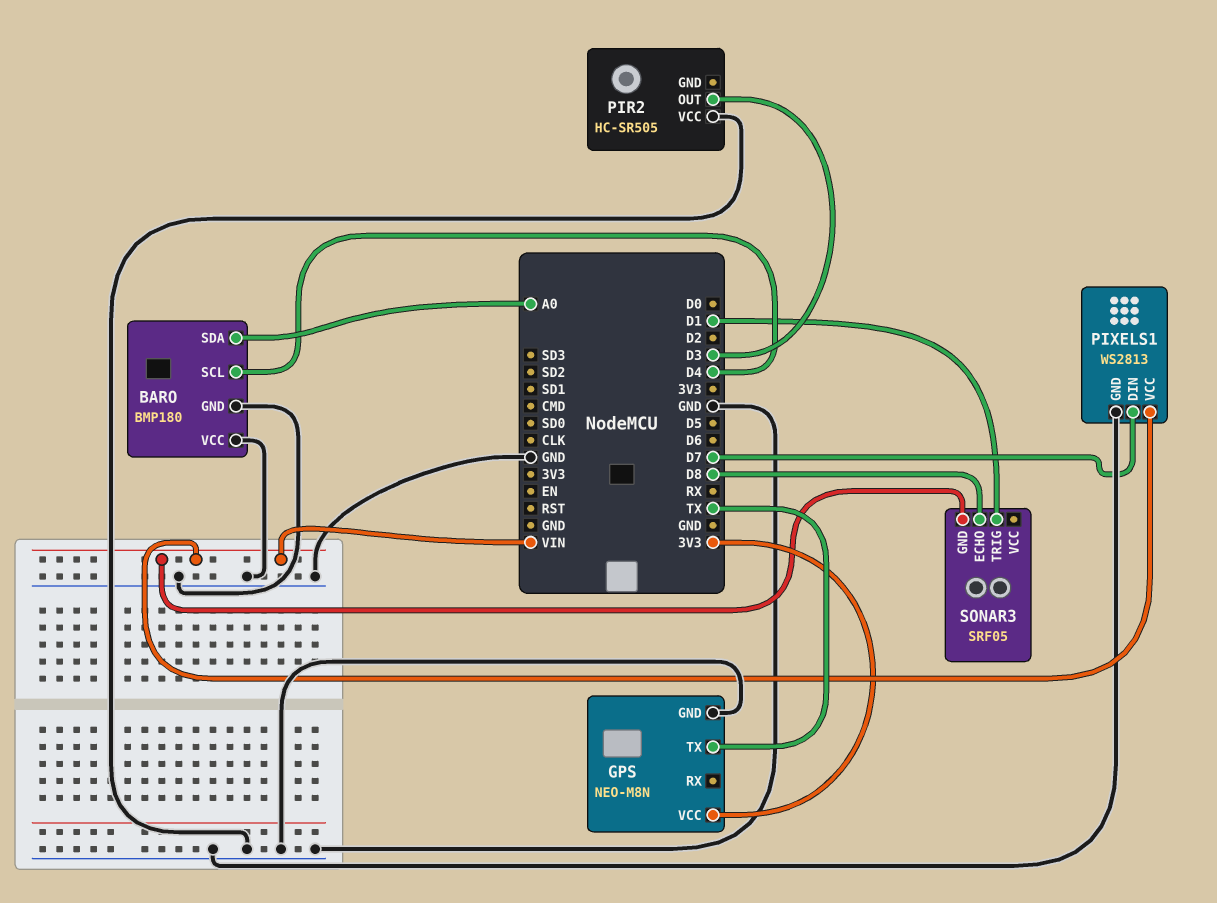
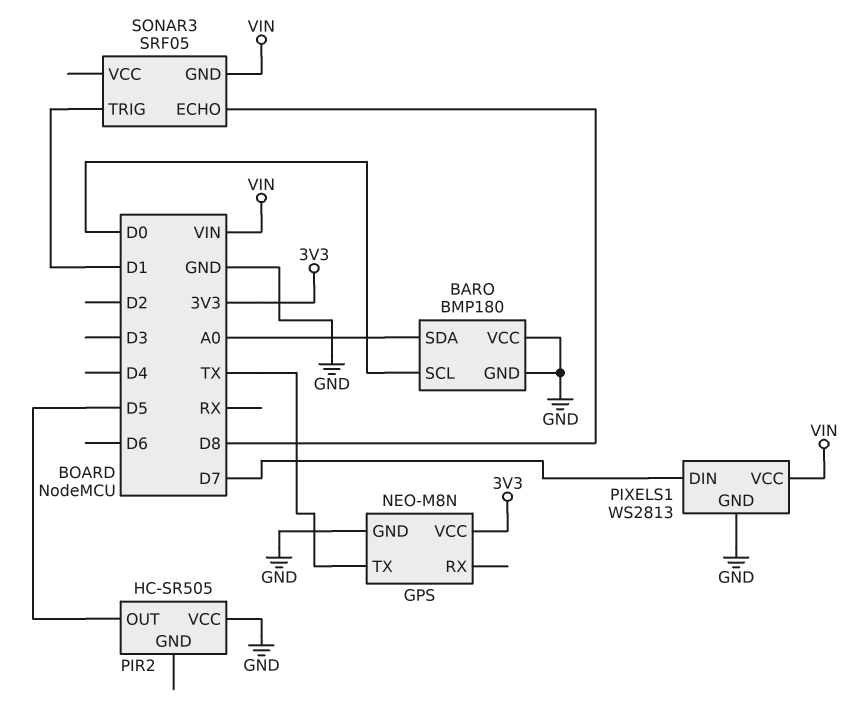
BARO pin SCL: D4 -> D0
PIR2 pin OUT: D3 -> D5

